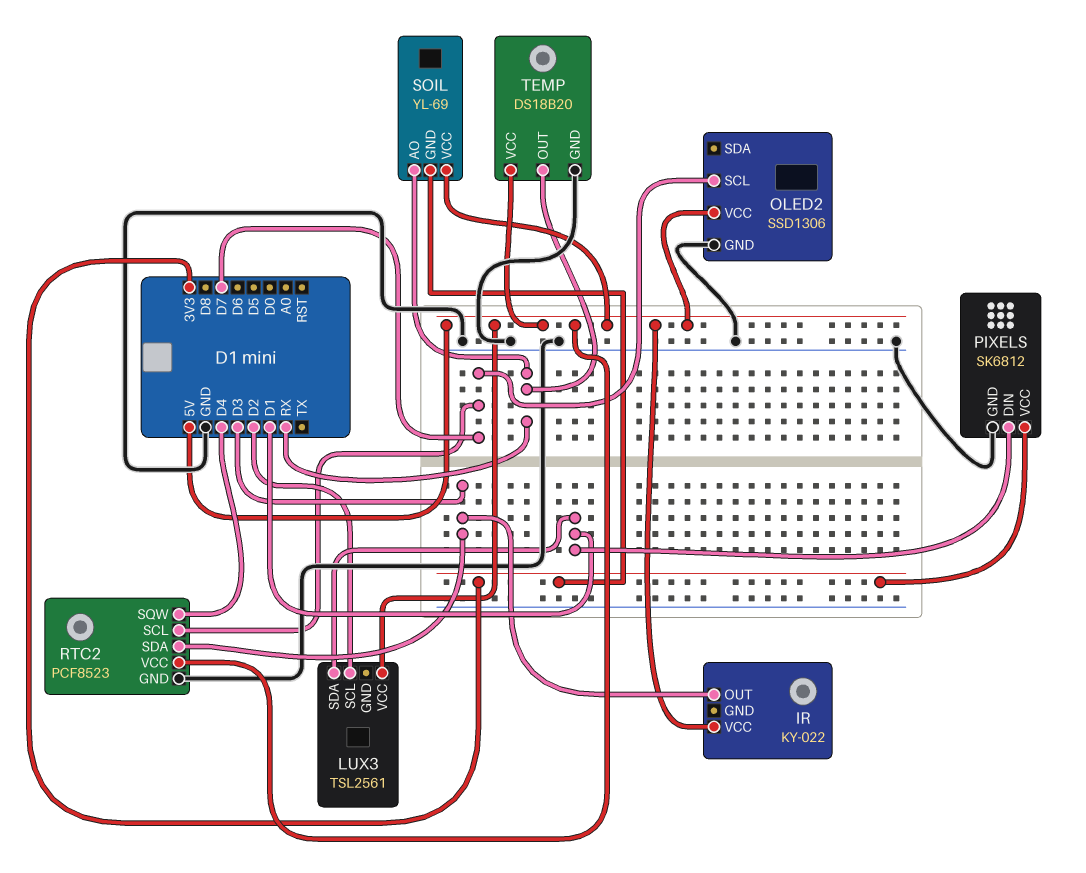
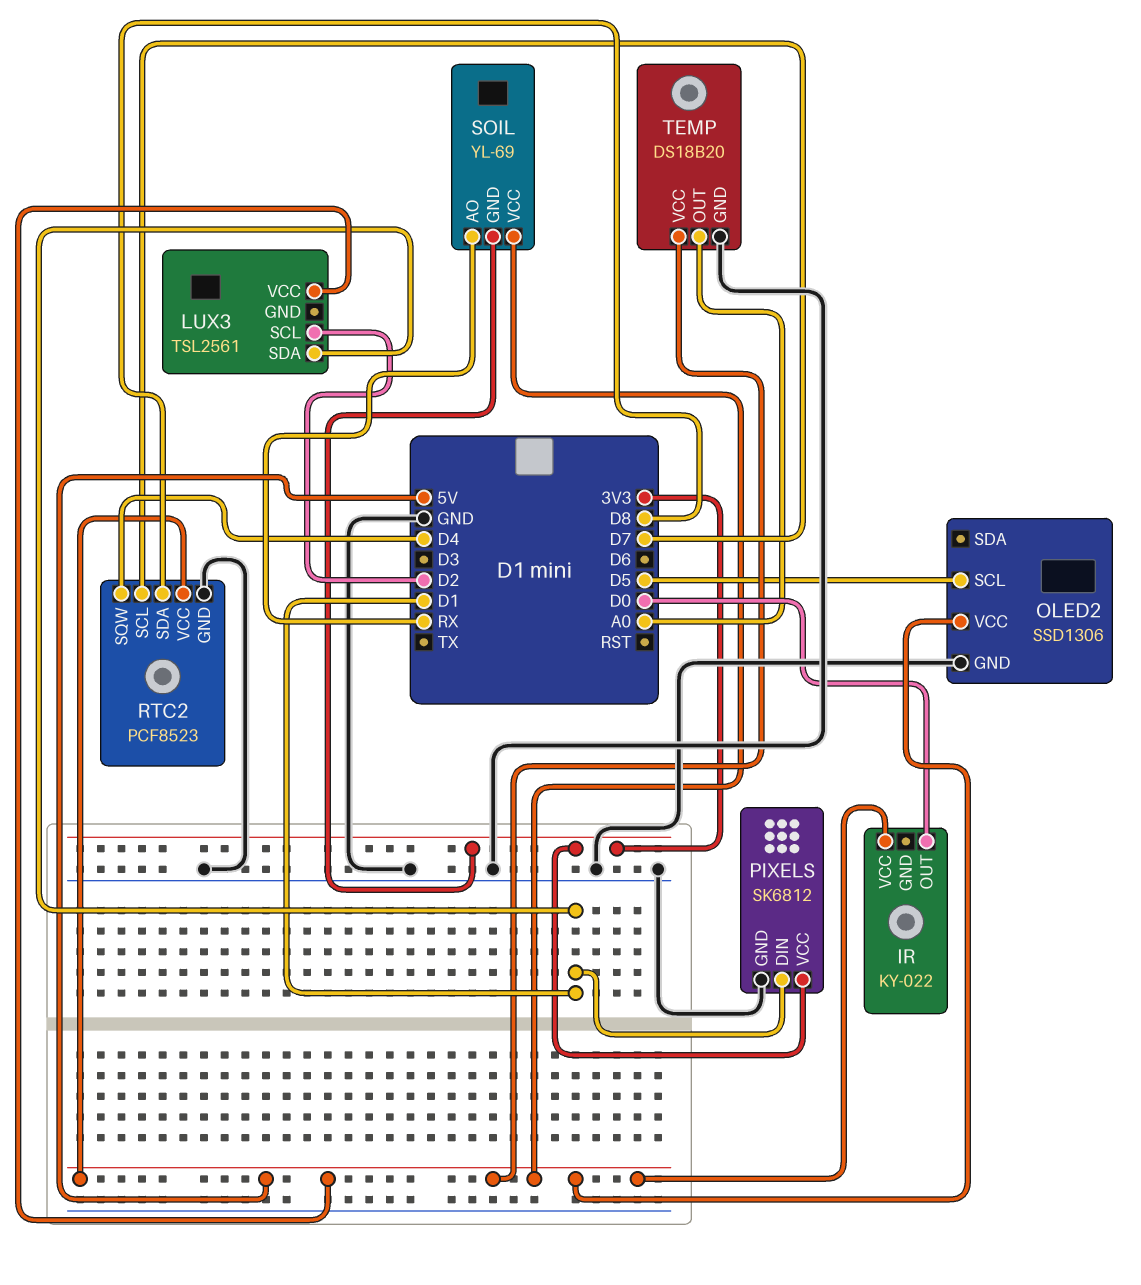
IR pin OUT: D3 -> D0
OLED2 pin SCL: D7 -> D5
RTC2 pin SDA: D3 -> D8
TEMP pin OUT: RX -> A0

